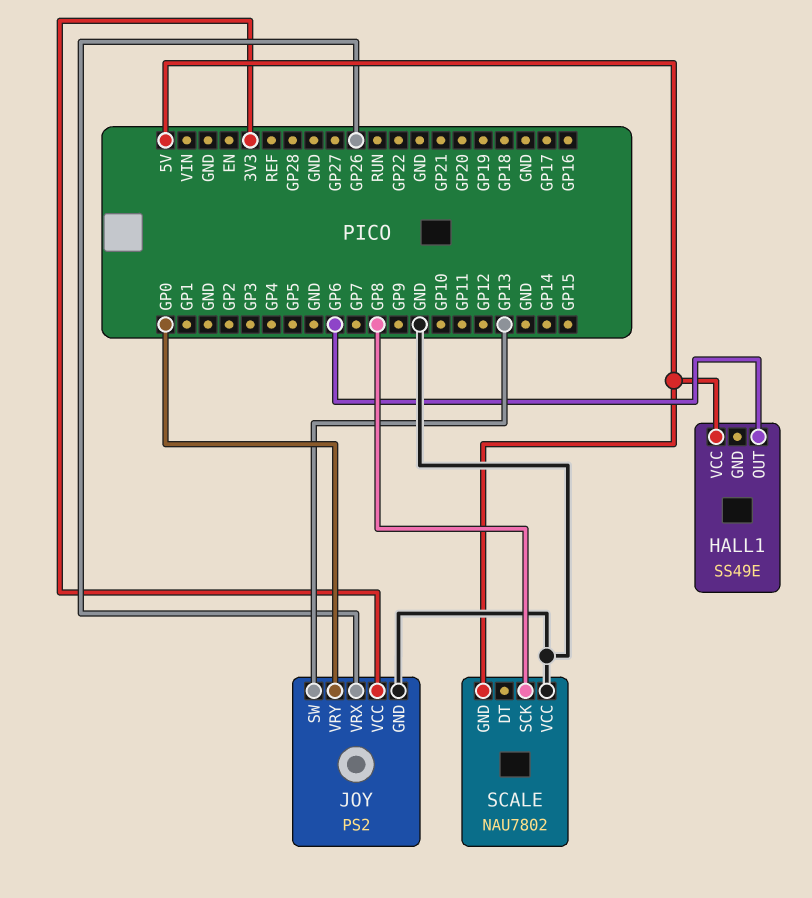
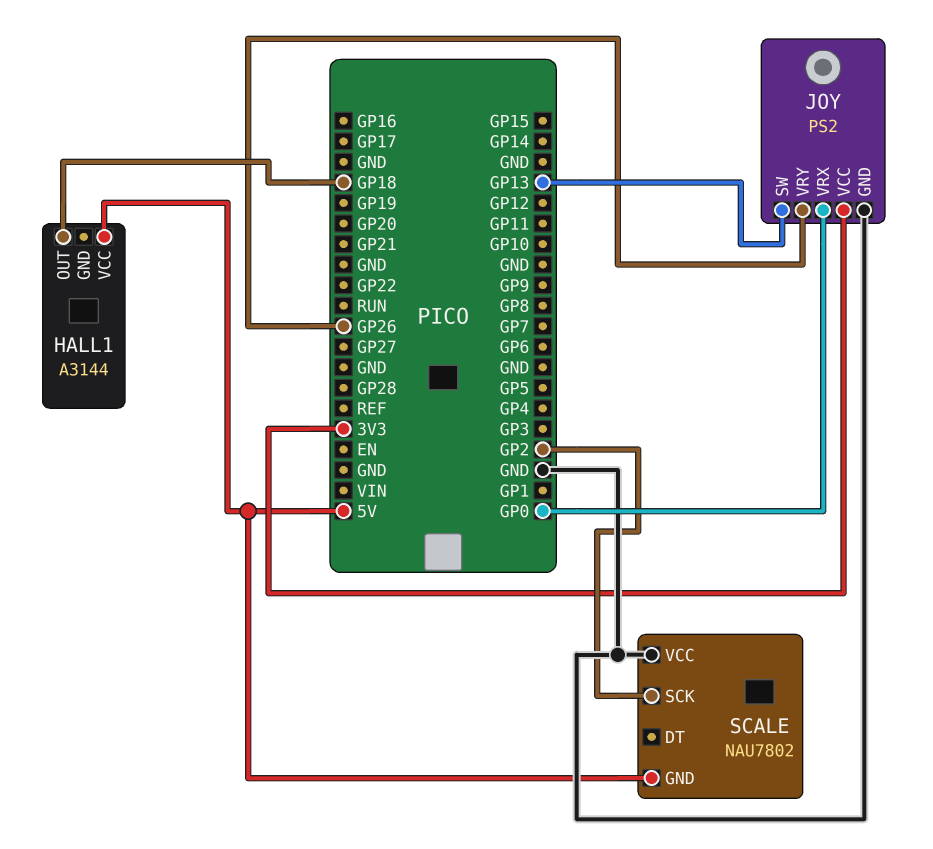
HALL1: SS49E -> A3144
HALL1 pin OUT: GP6 -> GP18
JOY pin VRX: GP26 -> GP0
JOY pin VRY: GP0 -> GP26
SCALE pin SCK: GP8 -> GP2

